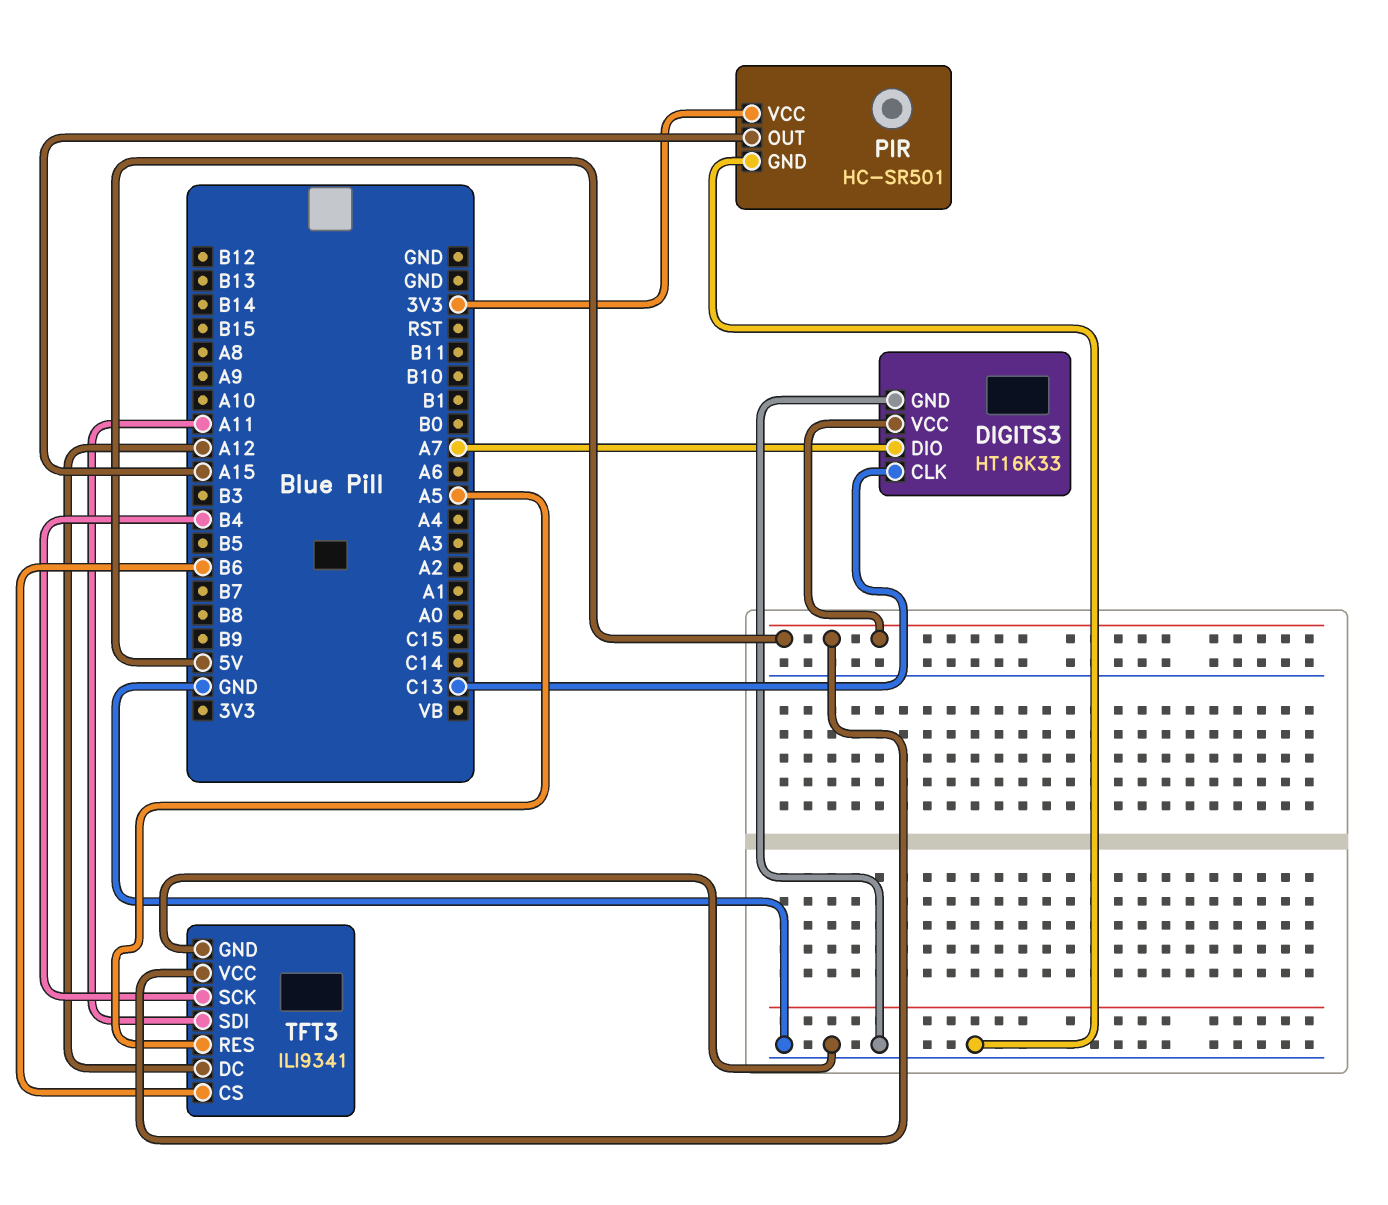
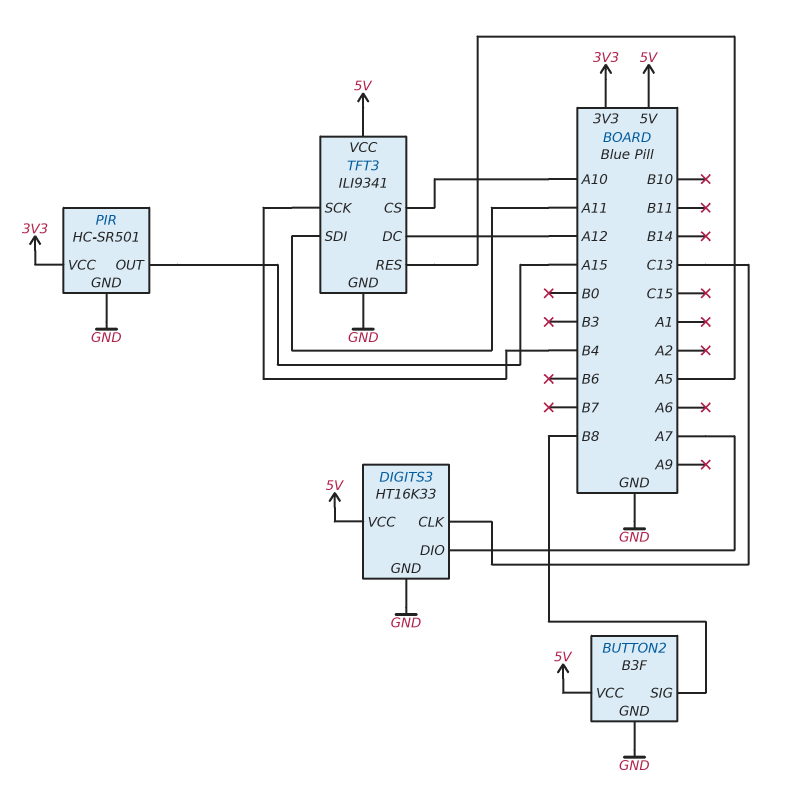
BUTTON2: none -> B3F
BUTTON2 pin GND: none -> GND
BUTTON2 pin SIG: none -> B8
BUTTON2 pin VCC: none -> 5V
TFT3 pin CS: B6 -> A10

